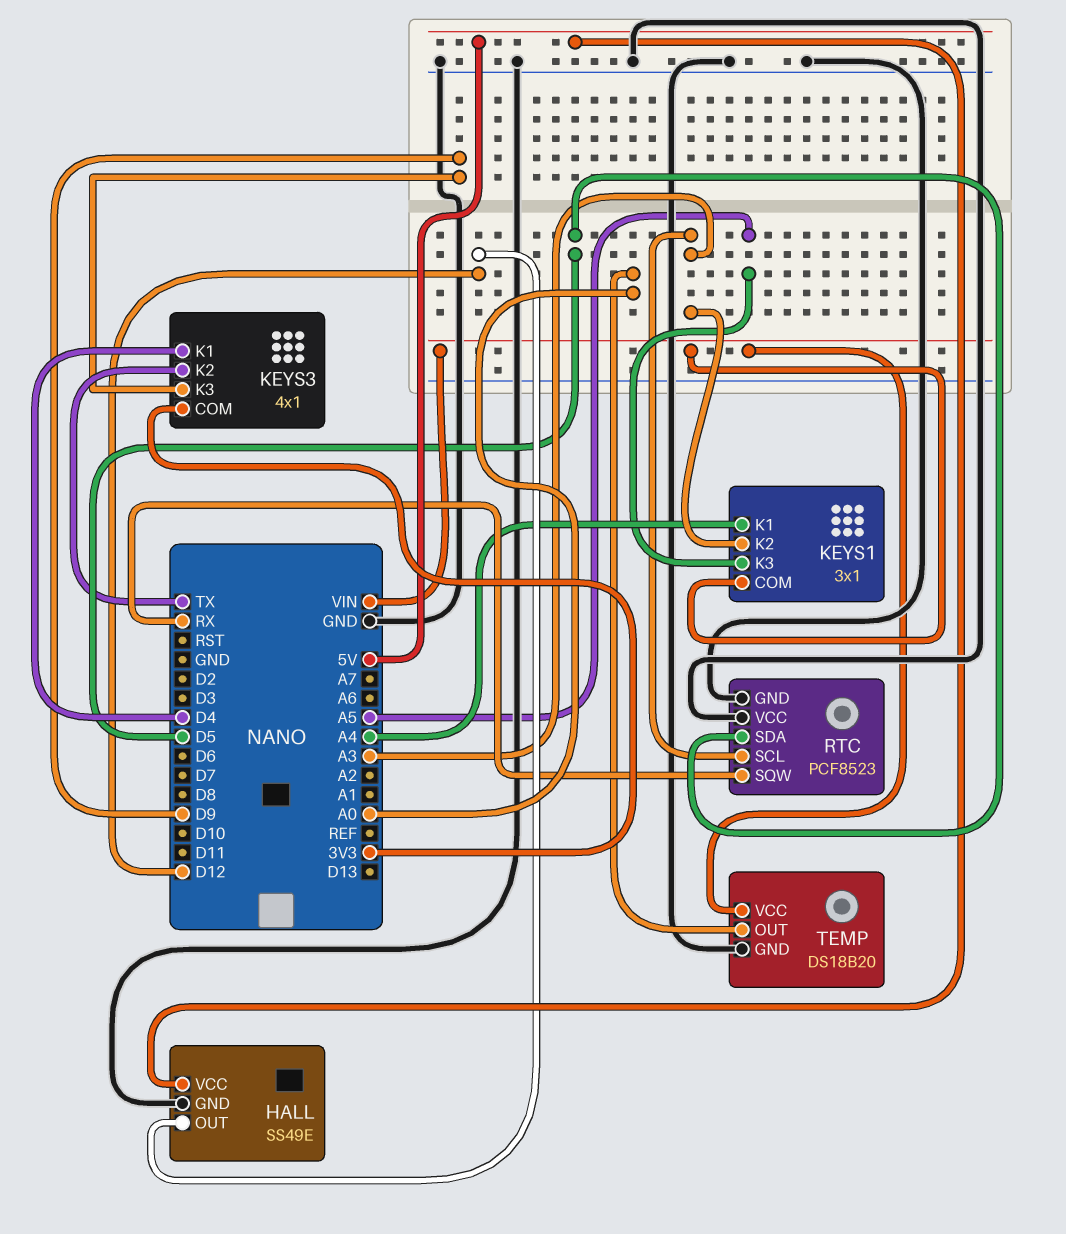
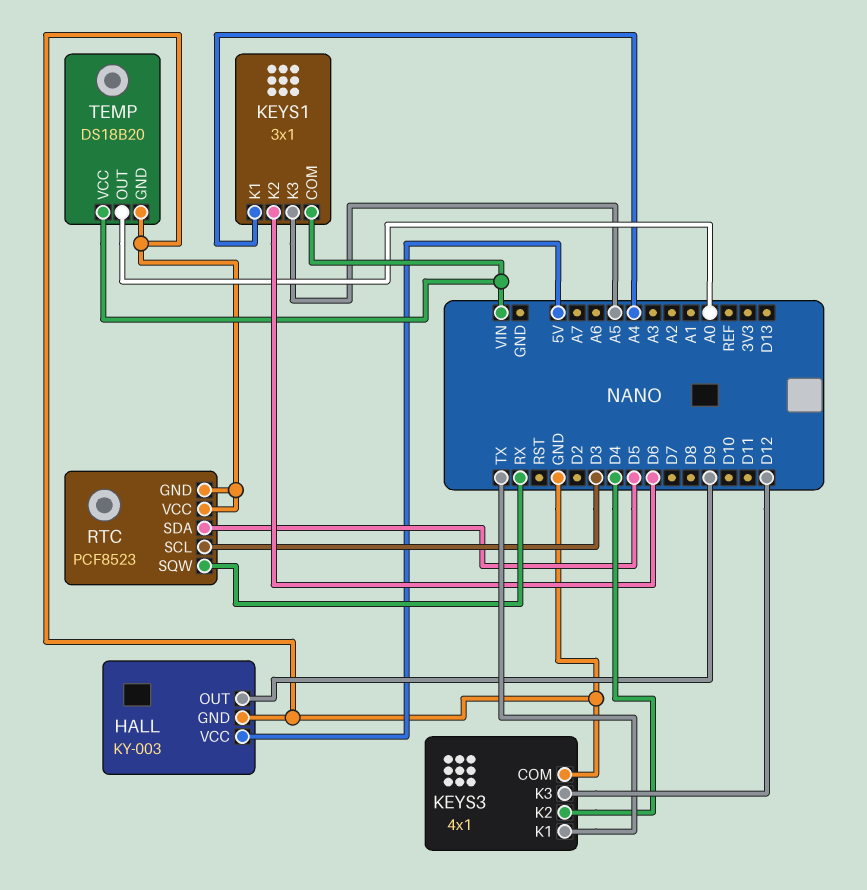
HALL: SS49E -> KY-003
HALL pin OUT: D12 -> D9
KEYS1 pin K2: A3 -> D6
KEYS3 pin COM: 3V3 -> GND
KEYS3 pin K1: D4 -> TX
KEYS3 pin K2: TX -> D4
KEYS3 pin K3: D9 -> D12
RTC pin SCL: A3 -> D3

